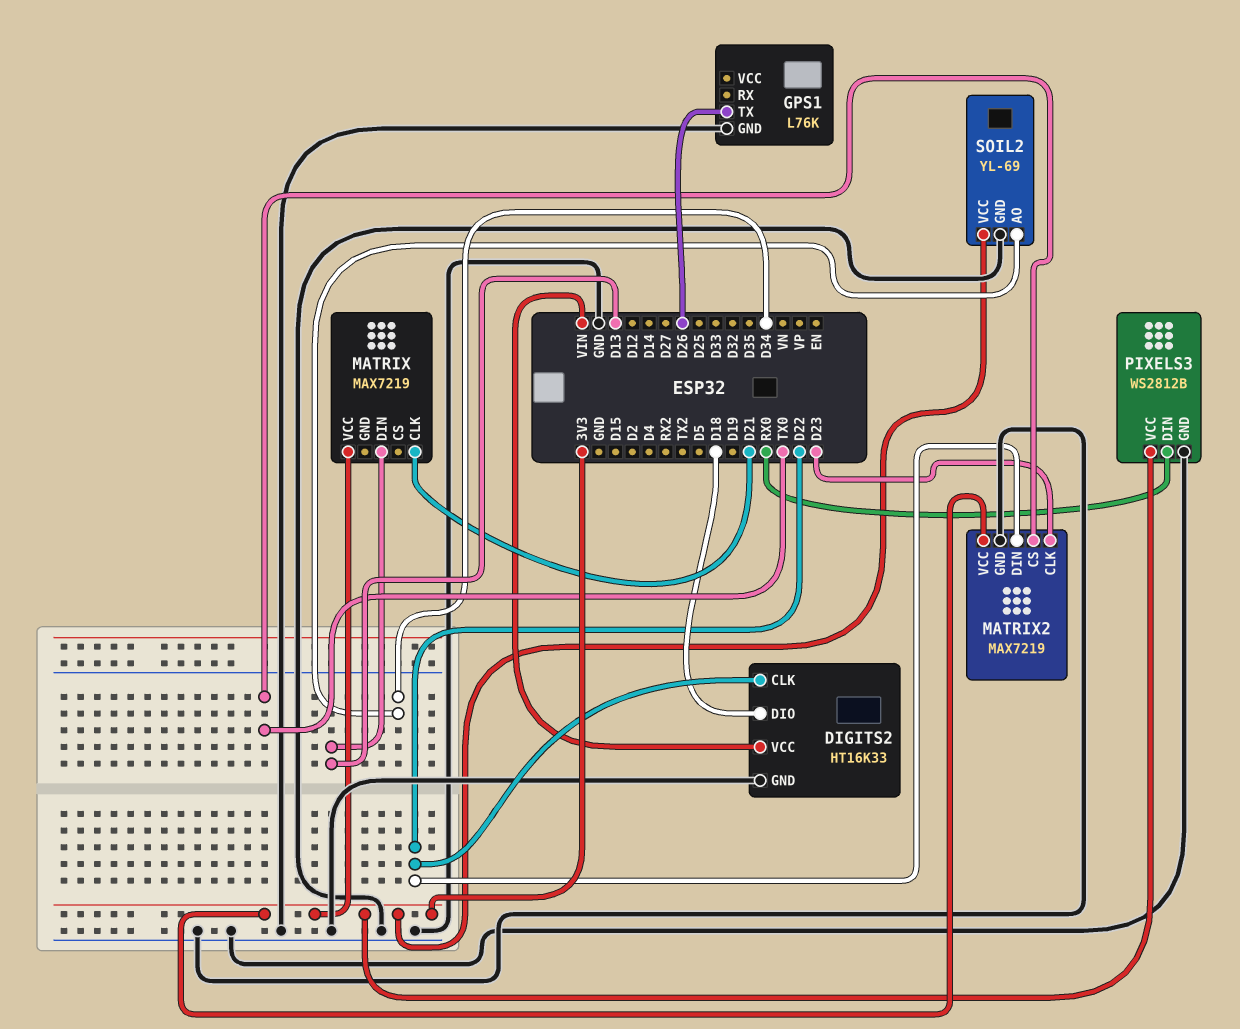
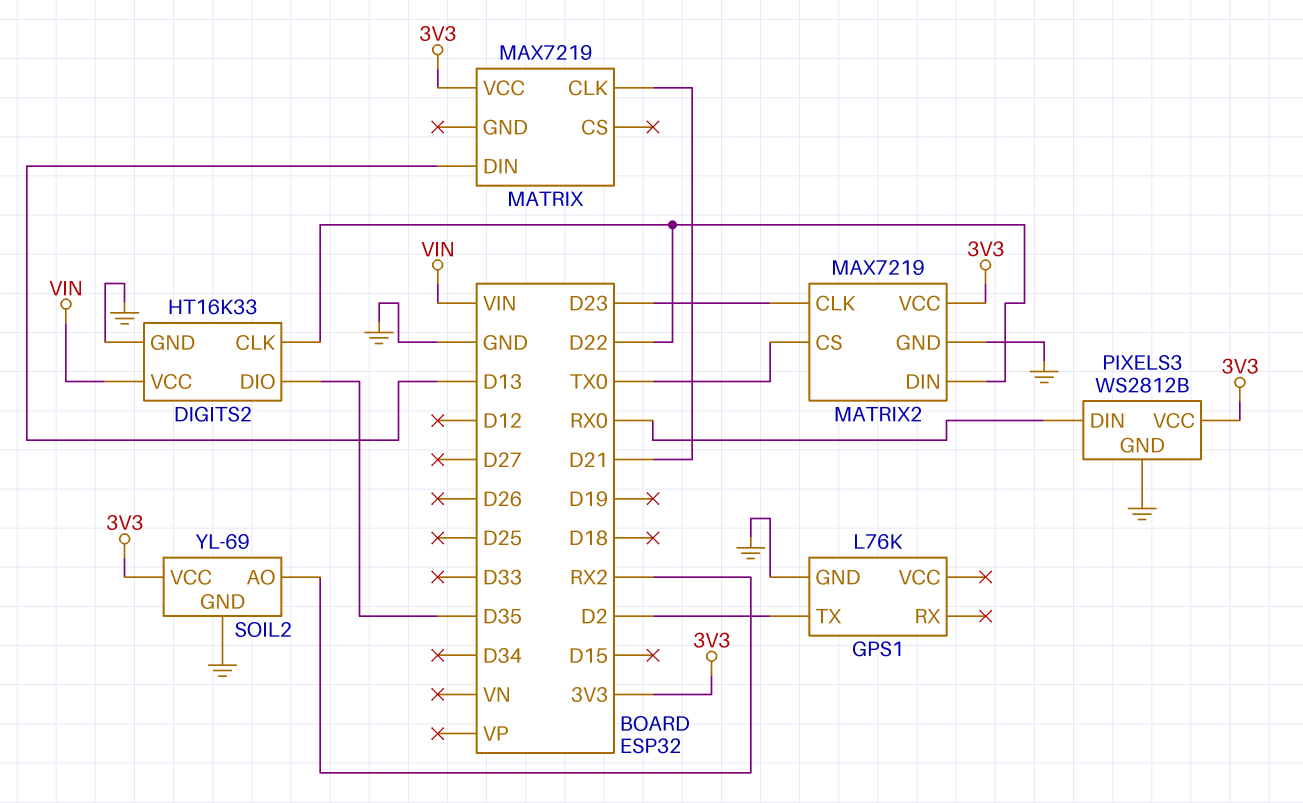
DIGITS2 pin DIO: D18 -> D35
GPS1 pin TX: D26 -> D2
SOIL2 pin AO: D34 -> RX2

